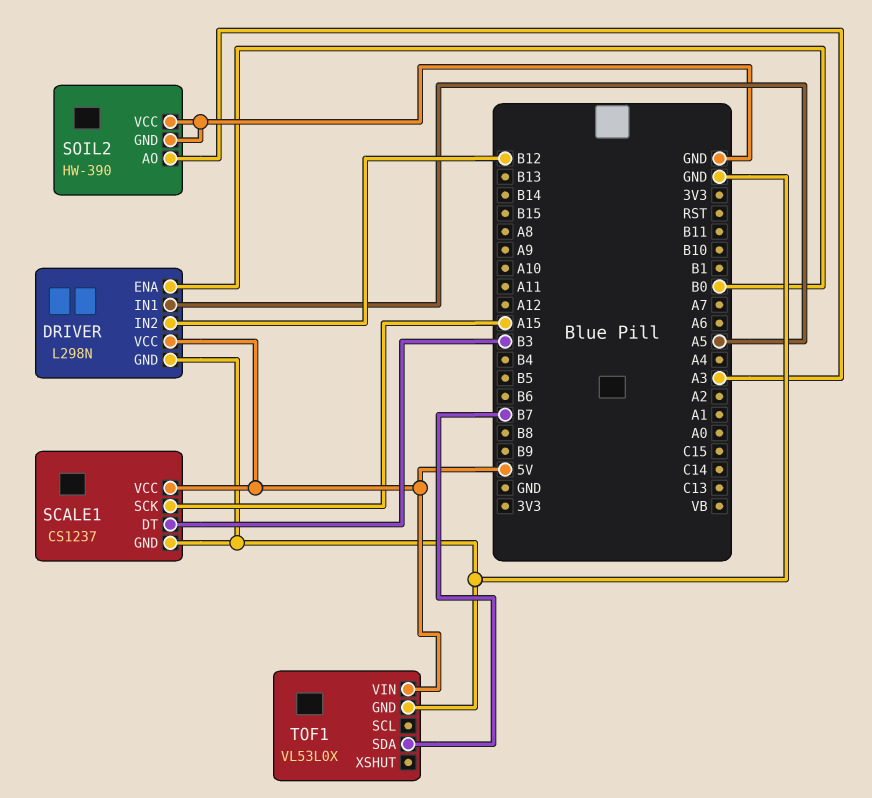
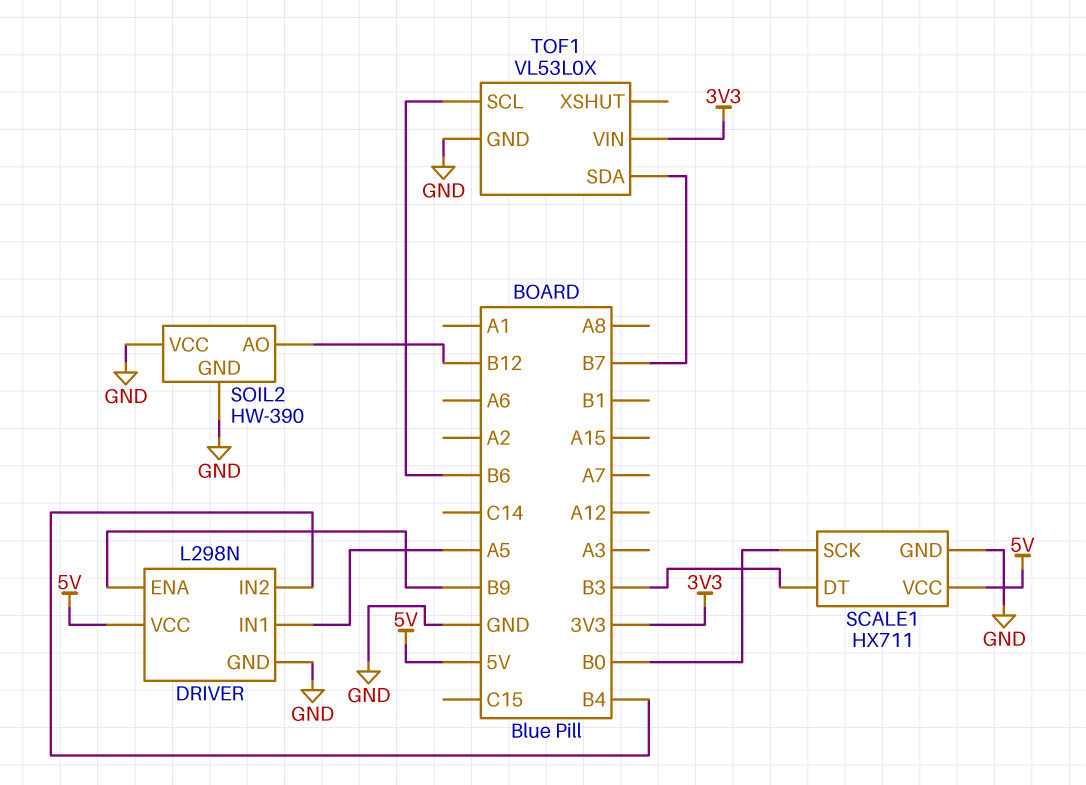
DRIVER pin ENA: B0 -> B9
DRIVER pin IN2: B12 -> B4
SCALE1: CS1237 -> HX711
SCALE1 pin SCK: A15 -> B0
SOIL2 pin AO: A3 -> B12
TOF1 pin SCL: none -> B6
TOF1 pin VIN: 5V -> 3V3

